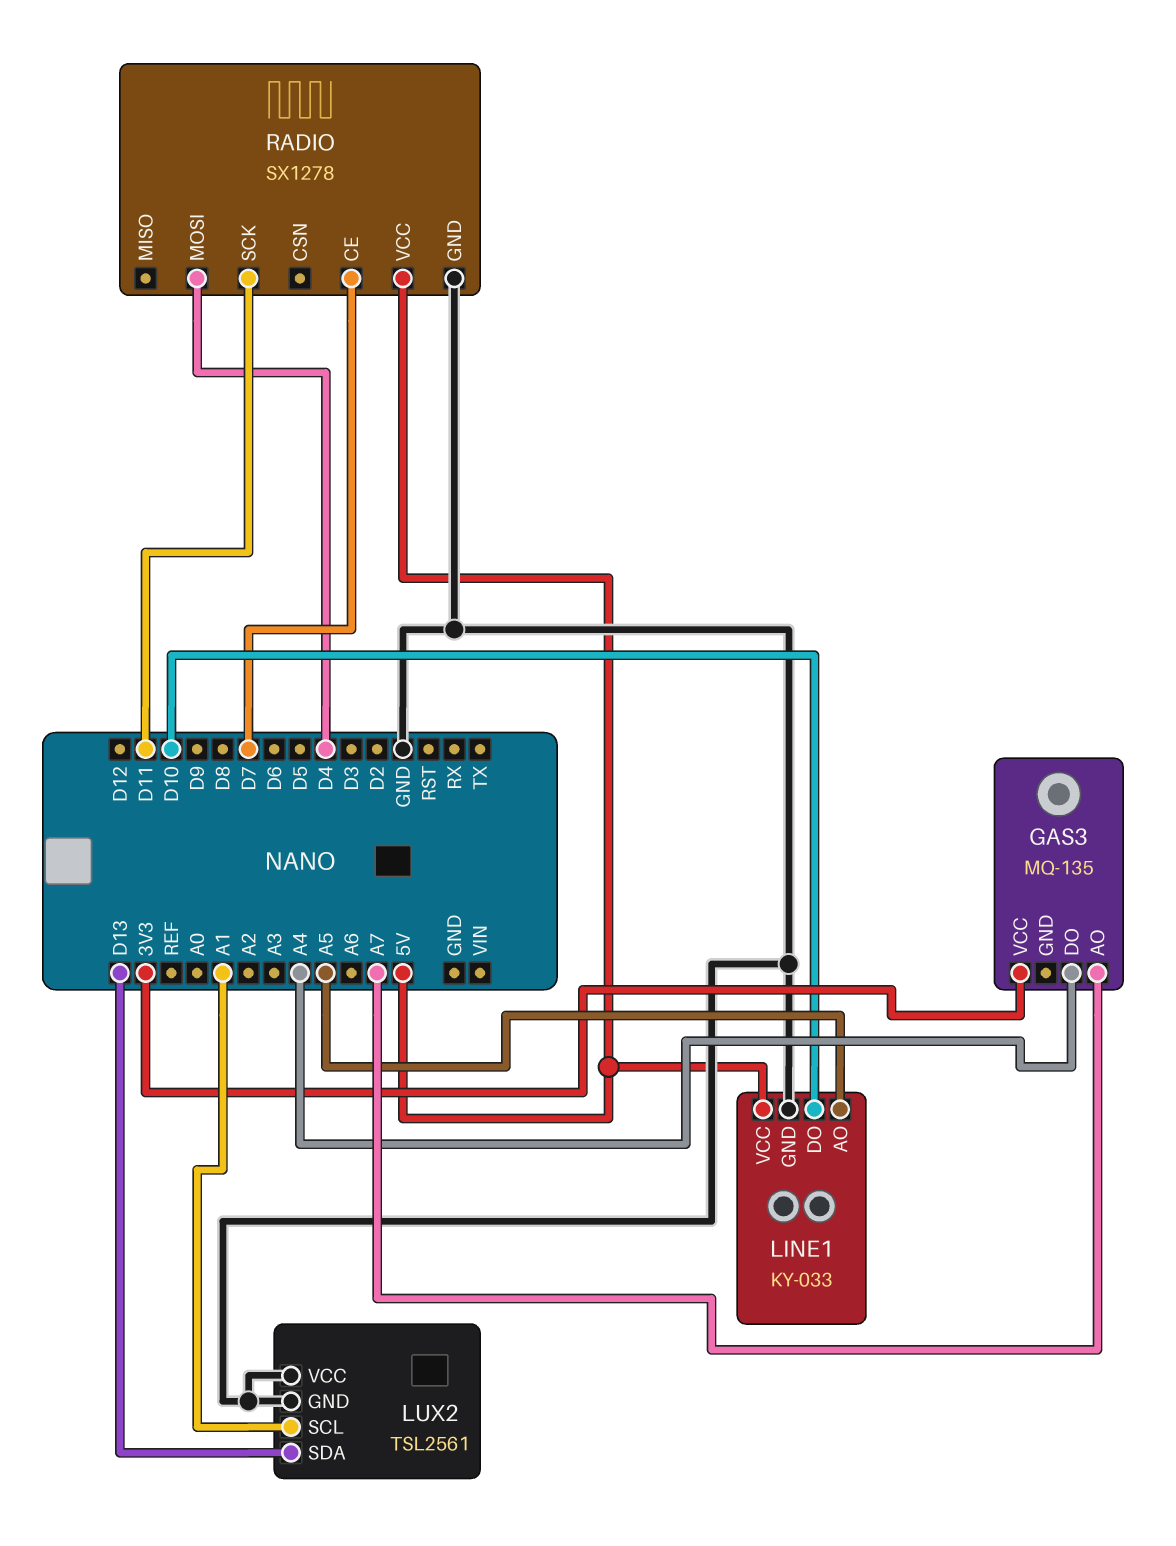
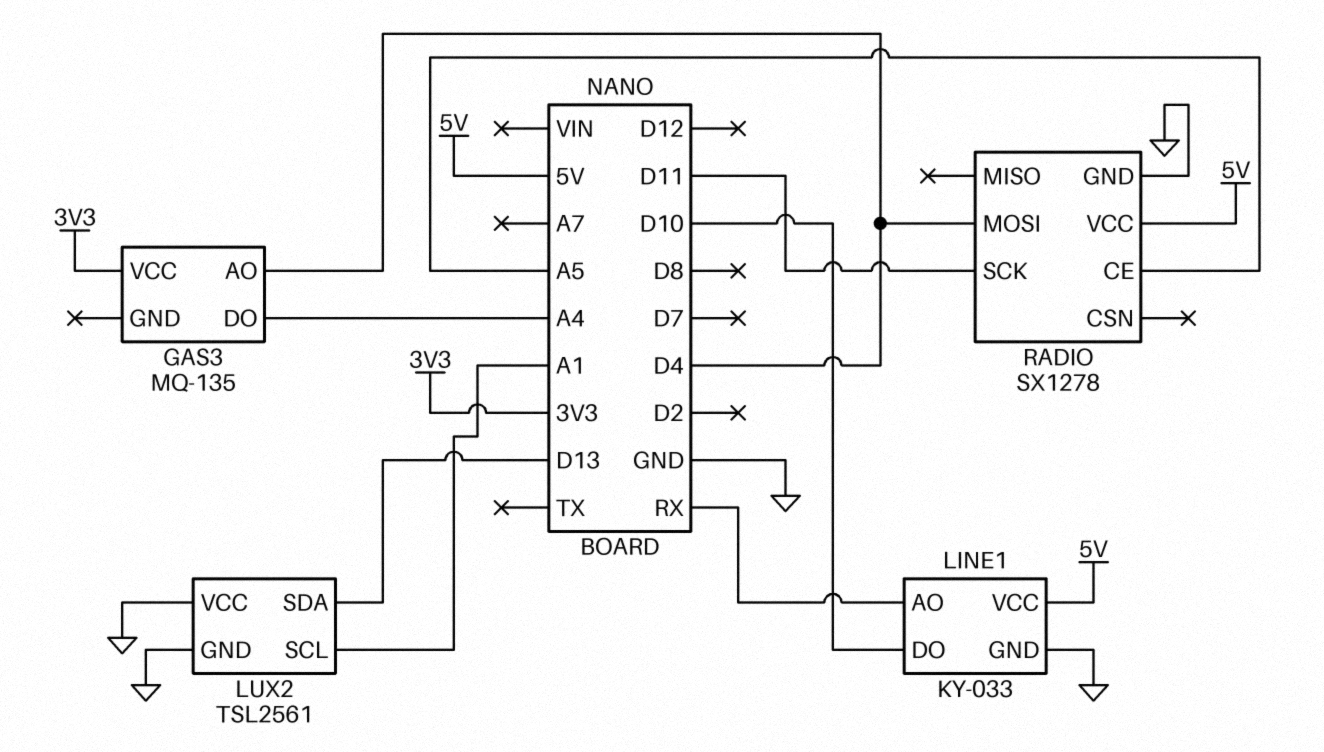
GAS3 pin AO: A7 -> D4
LINE1 pin AO: A5 -> RX
RADIO pin CE: D7 -> A5

